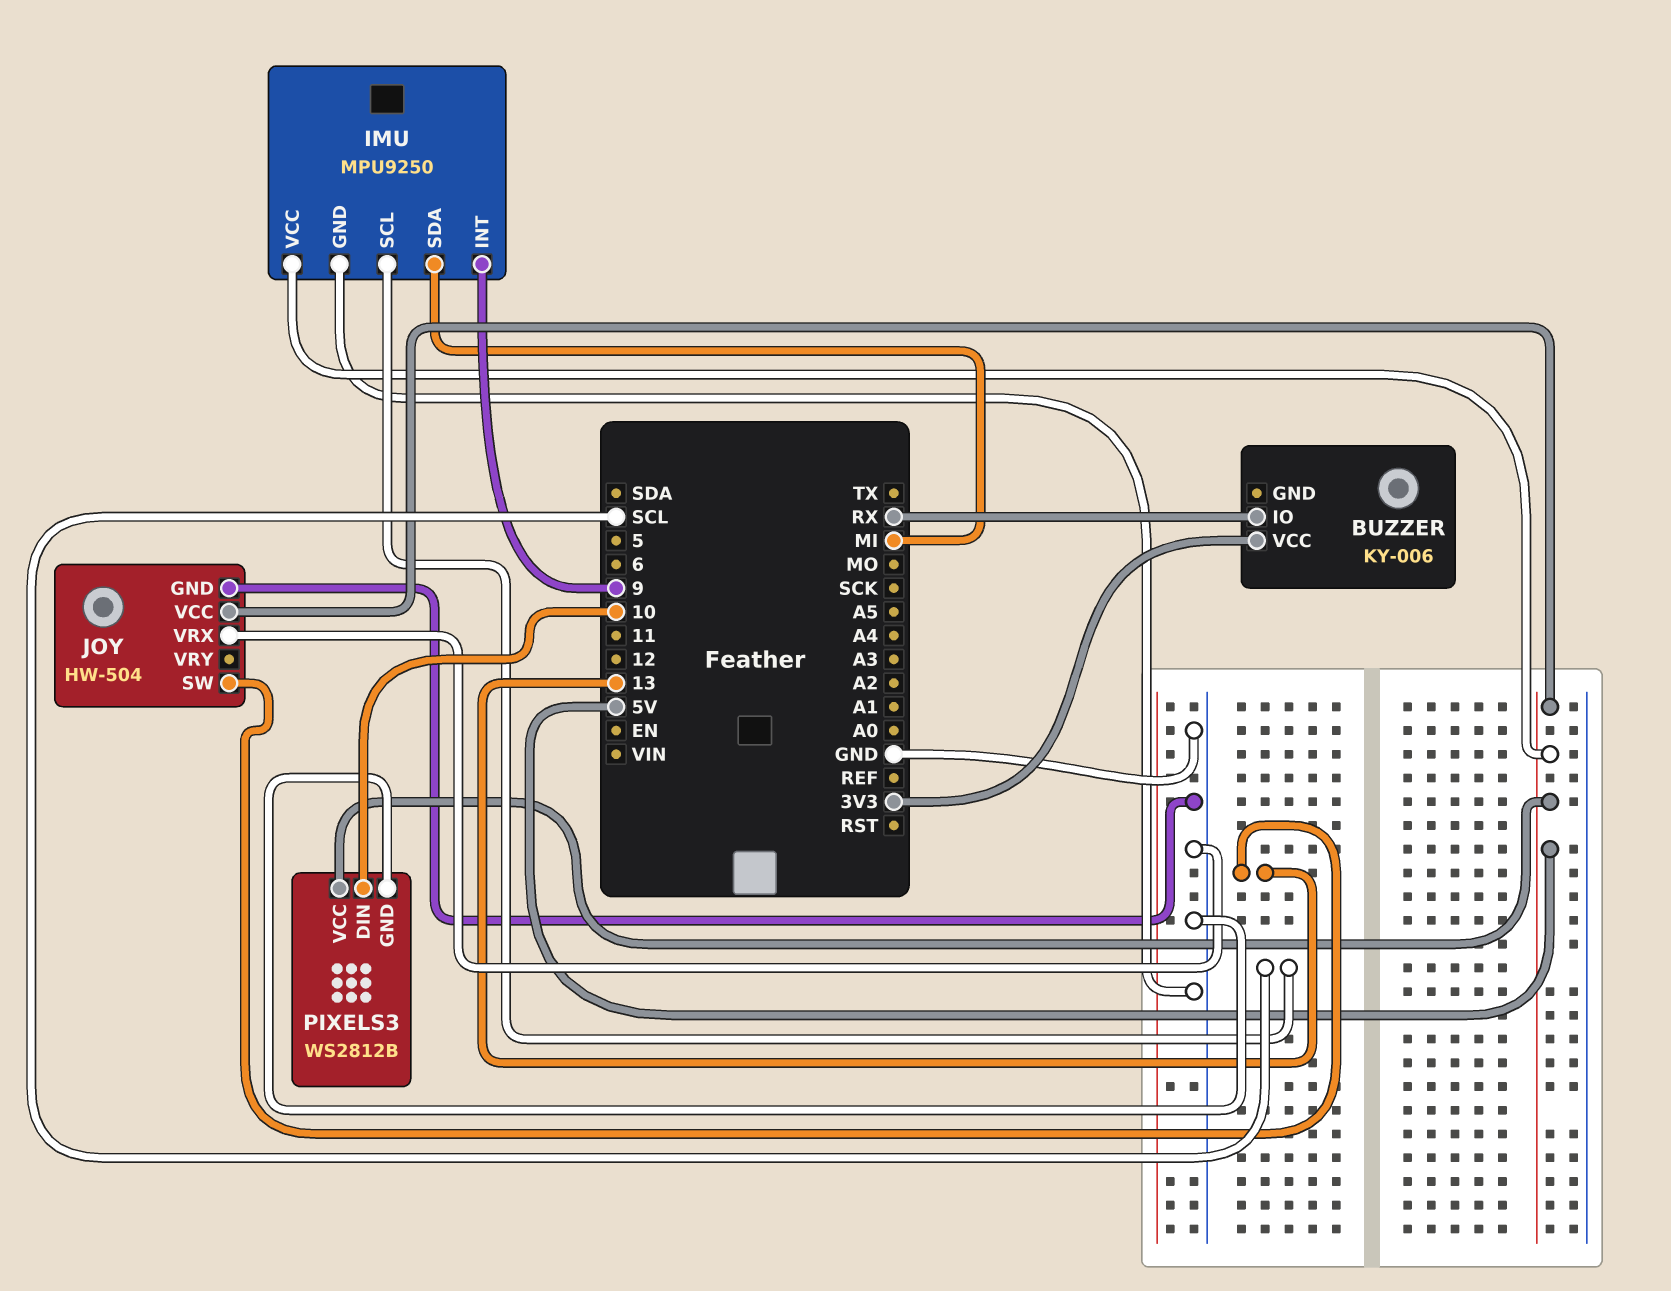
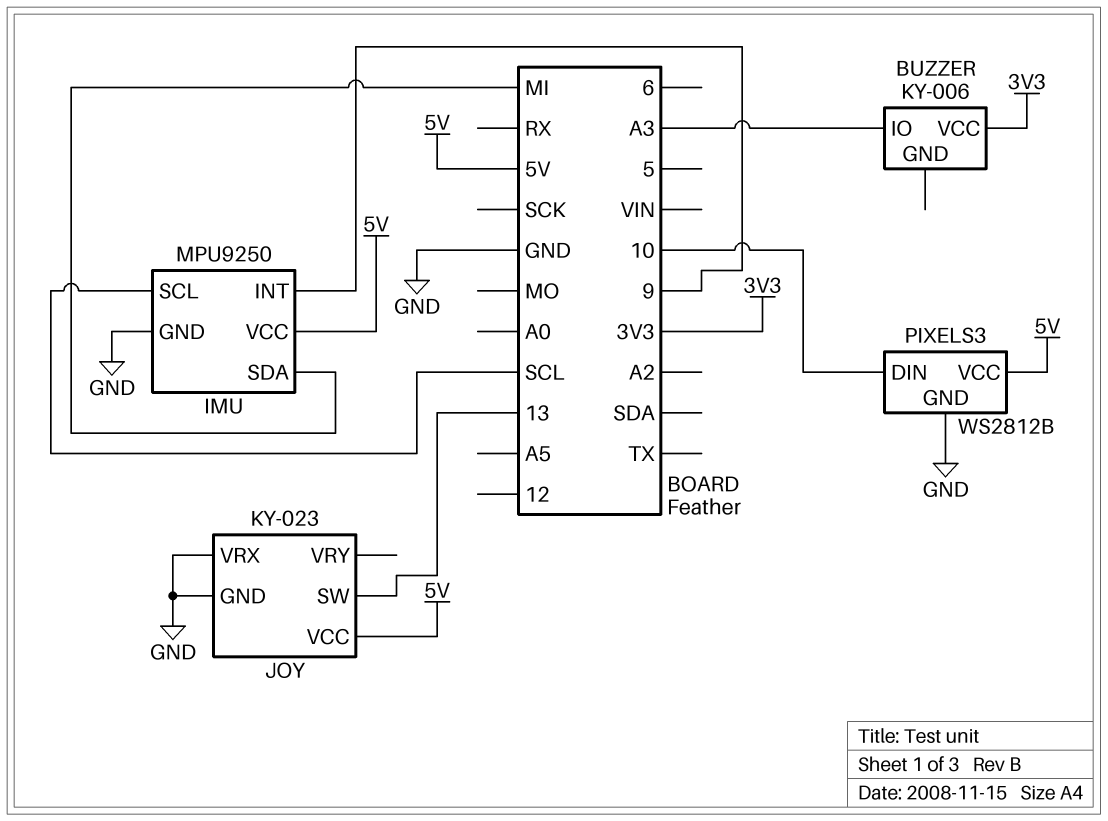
BUZZER pin IO: RX -> A3
JOY: HW-504 -> KY-023

